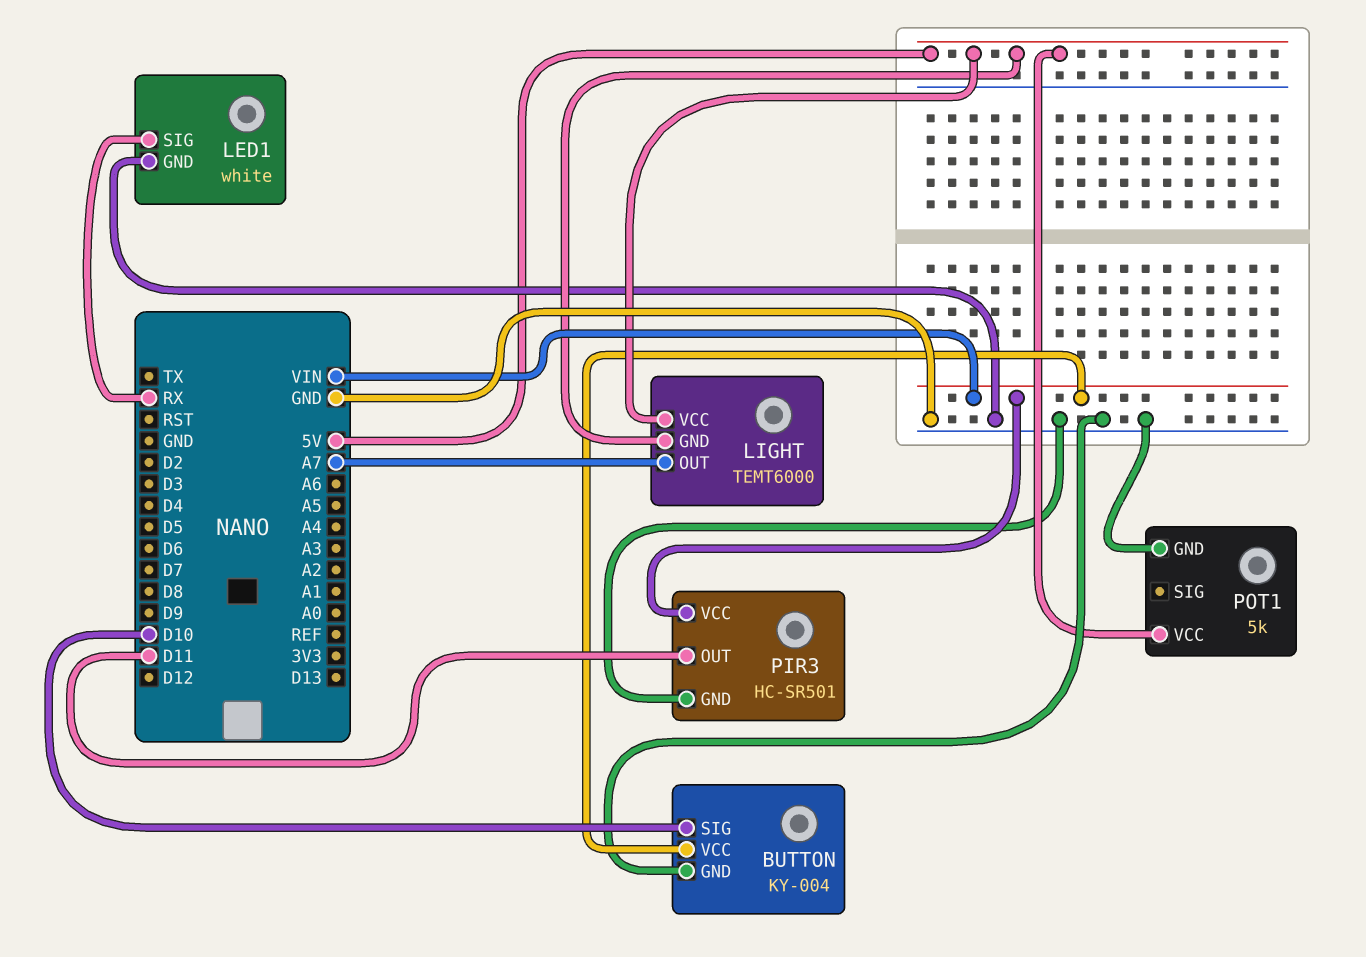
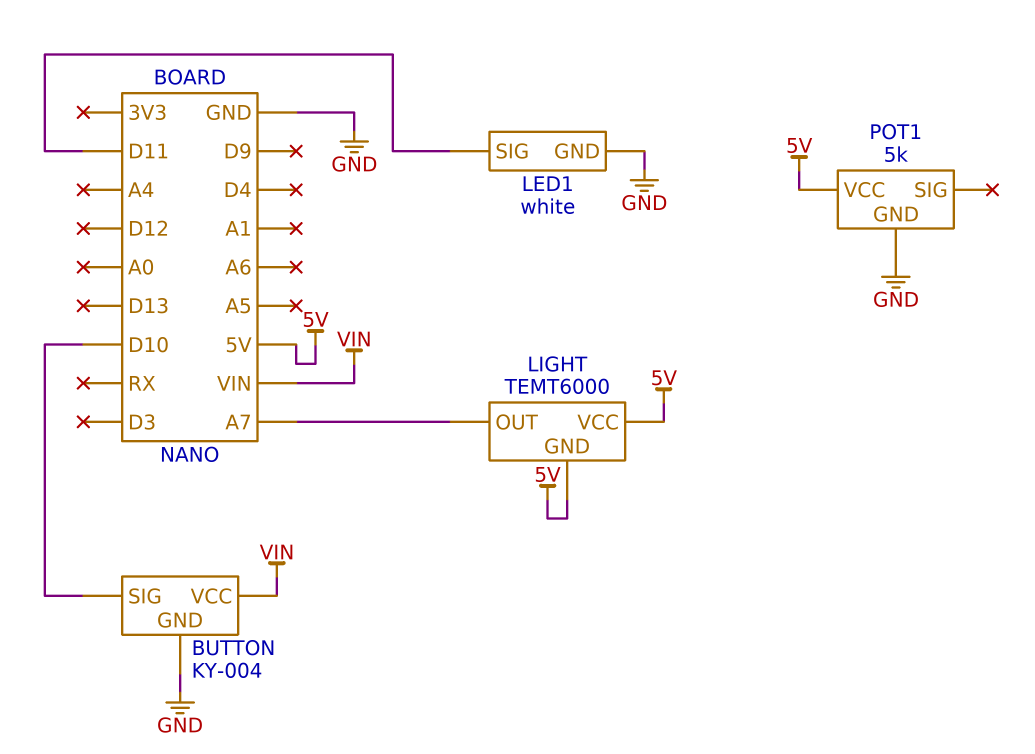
LED1 pin SIG: RX -> D11
PIR3: HC-SR501 -> none
PIR3 pin GND: GND -> none
PIR3 pin OUT: D11 -> none
PIR3 pin VCC: VIN -> none

